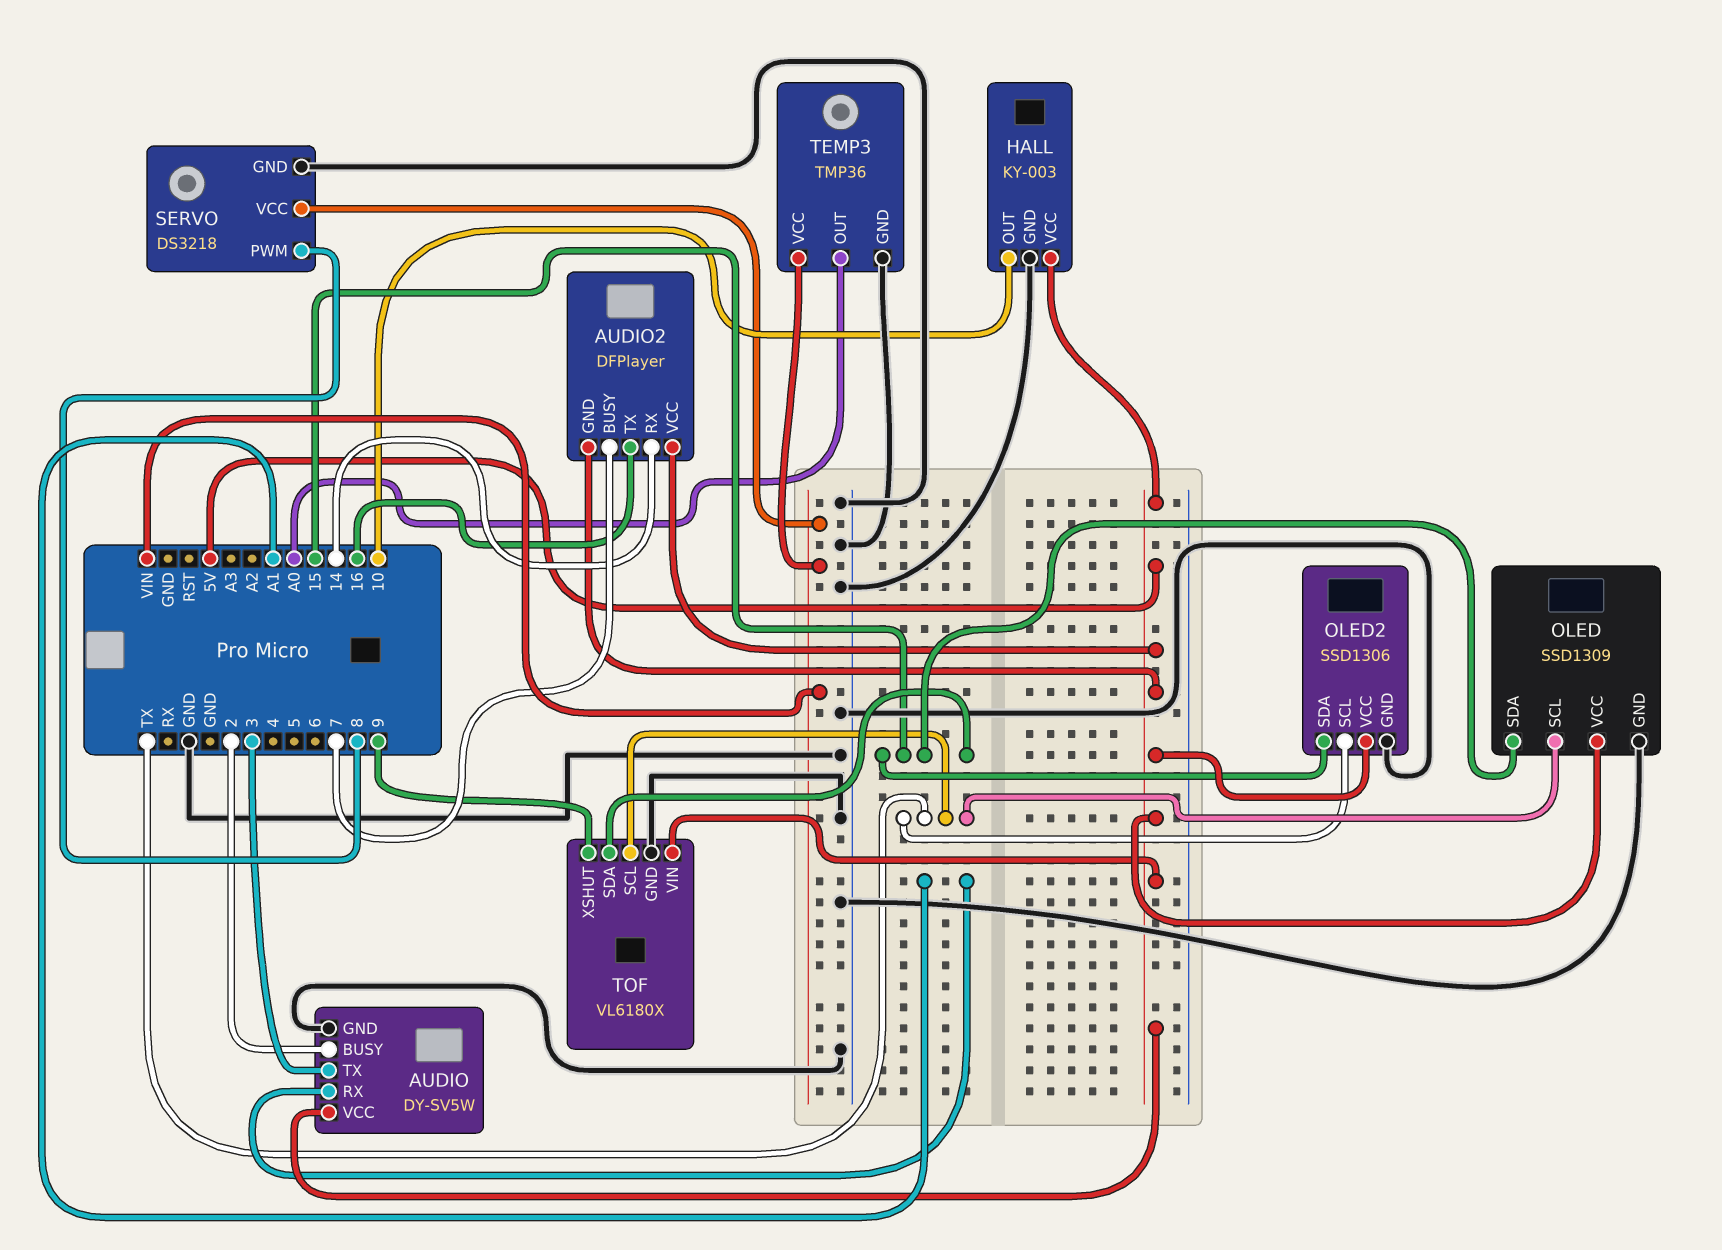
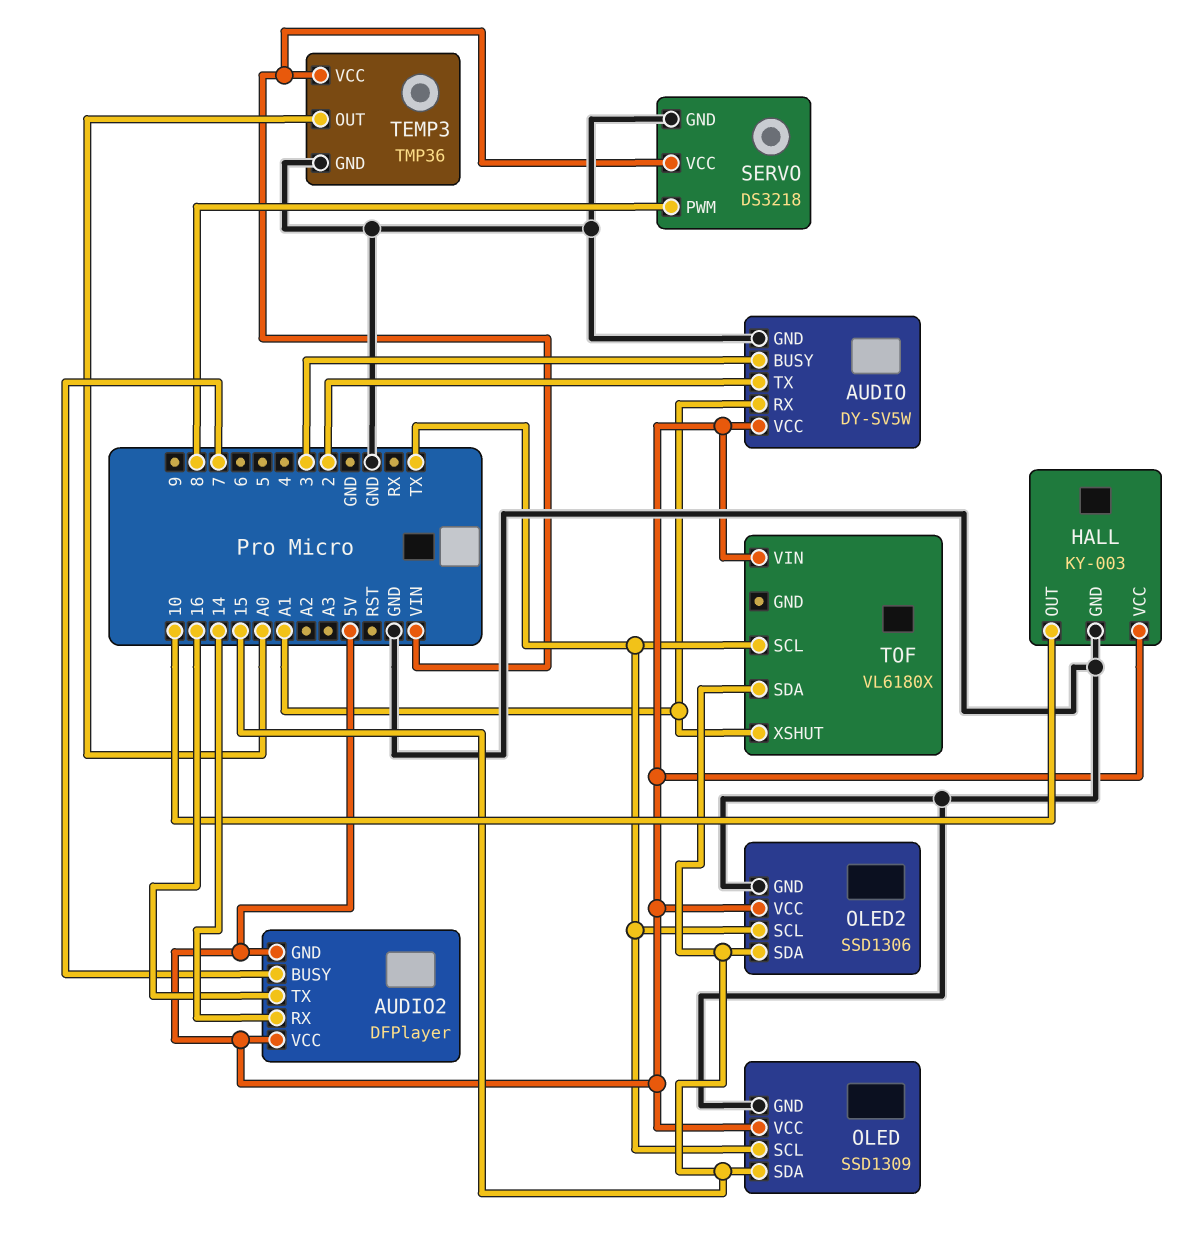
AUDIO pin BUSY: 2 -> 3
AUDIO pin TX: 3 -> 2
TOF pin GND: GND -> none
TOF pin XSHUT: 9 -> A1

